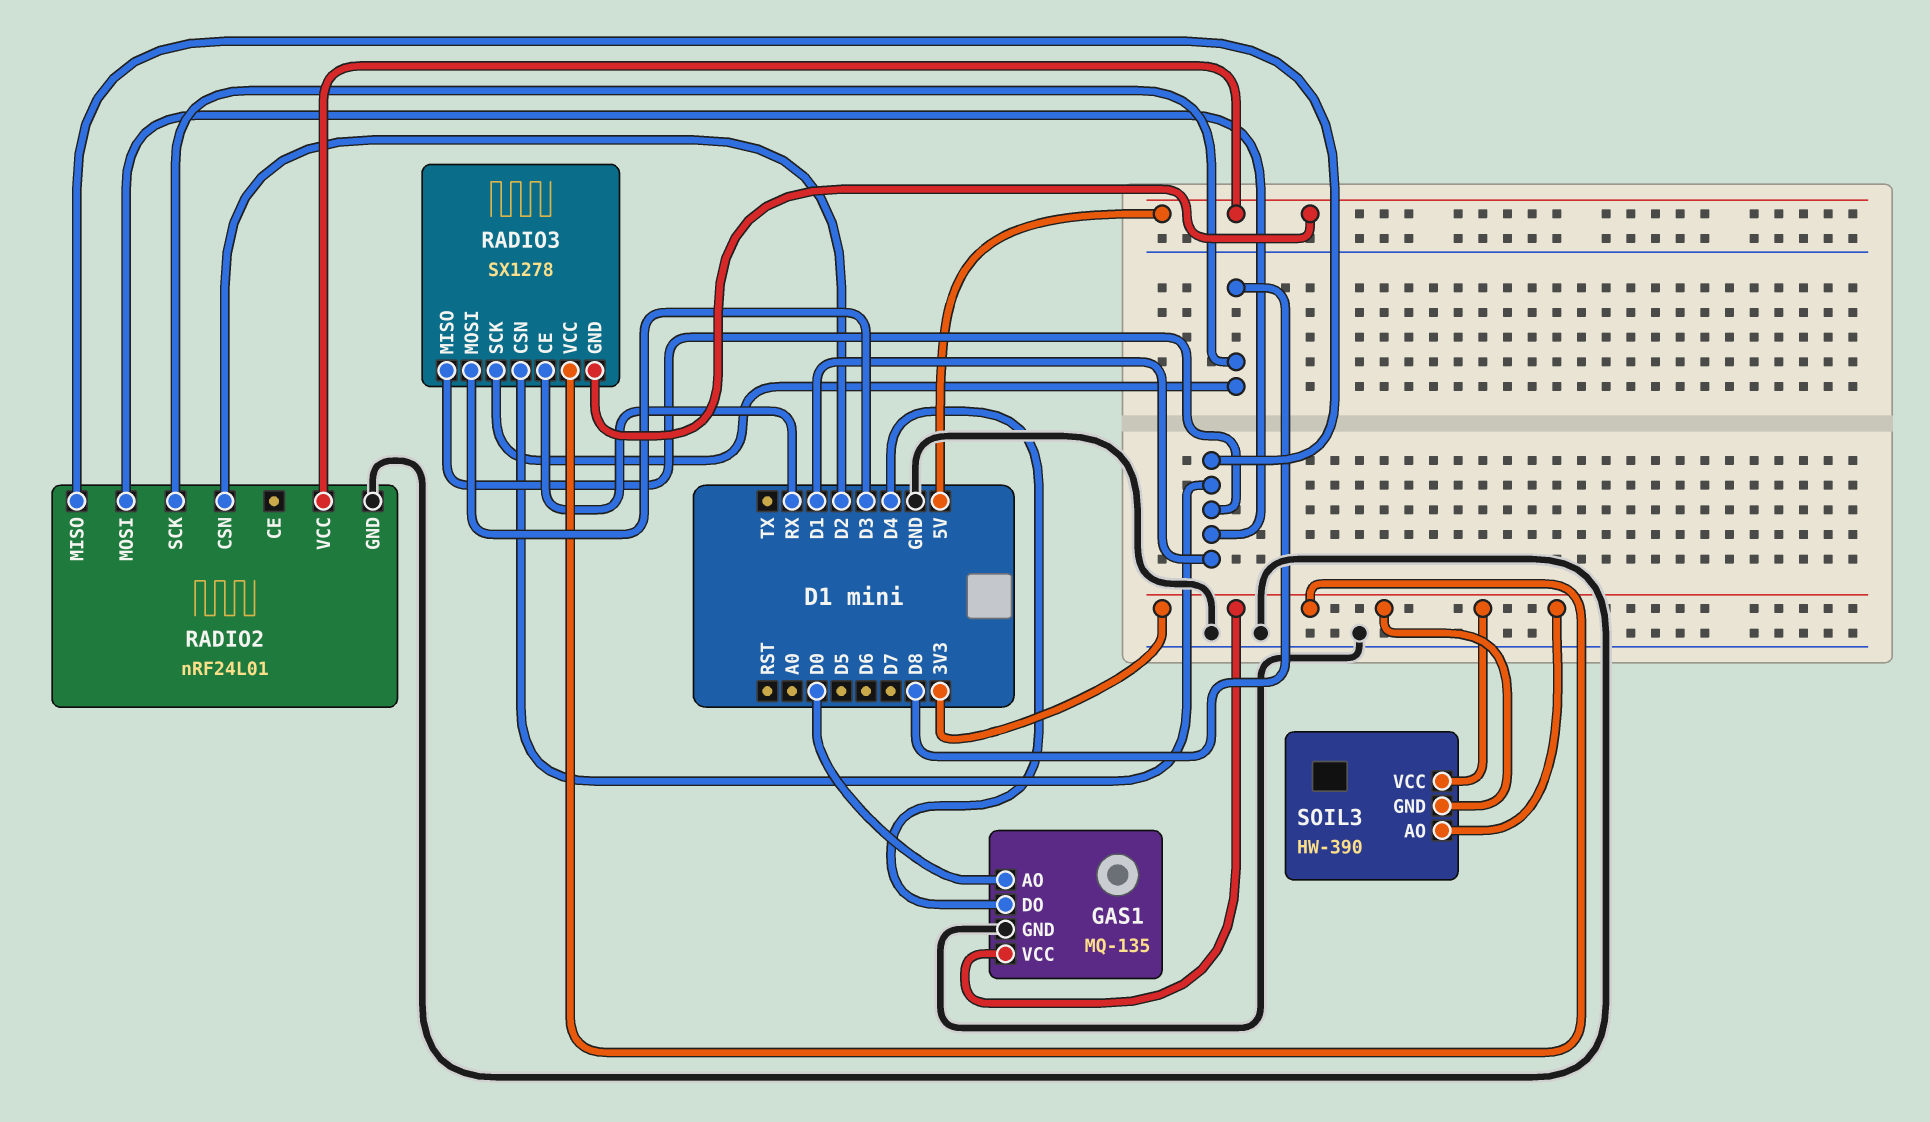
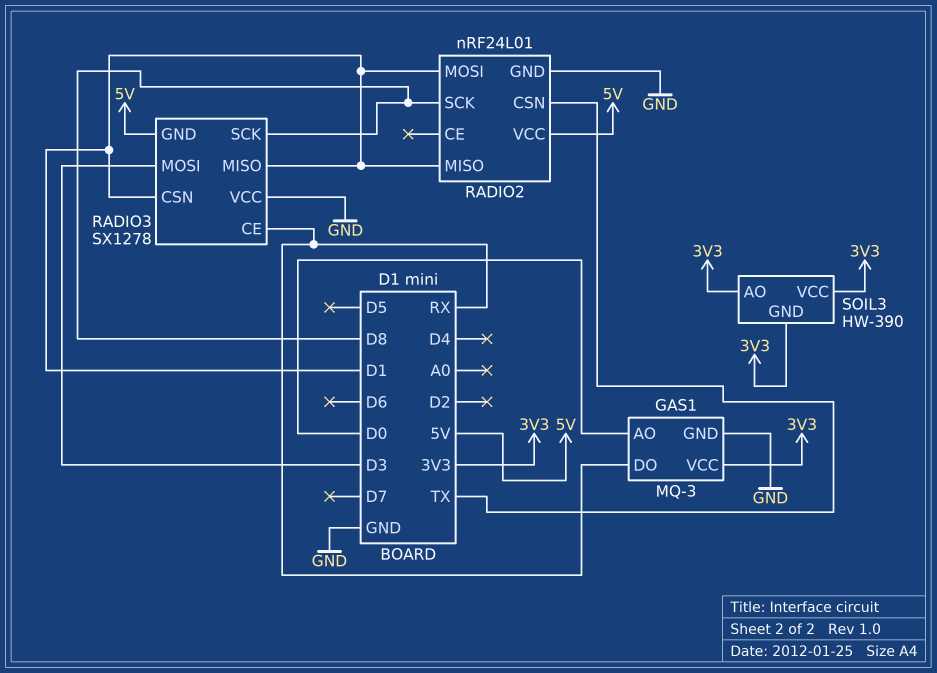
GAS1: MQ-135 -> MQ-3
GAS1 pin DO: D4 -> RX
RADIO2 pin CSN: D2 -> TX
RADIO3 pin VCC: 3V3 -> GND

